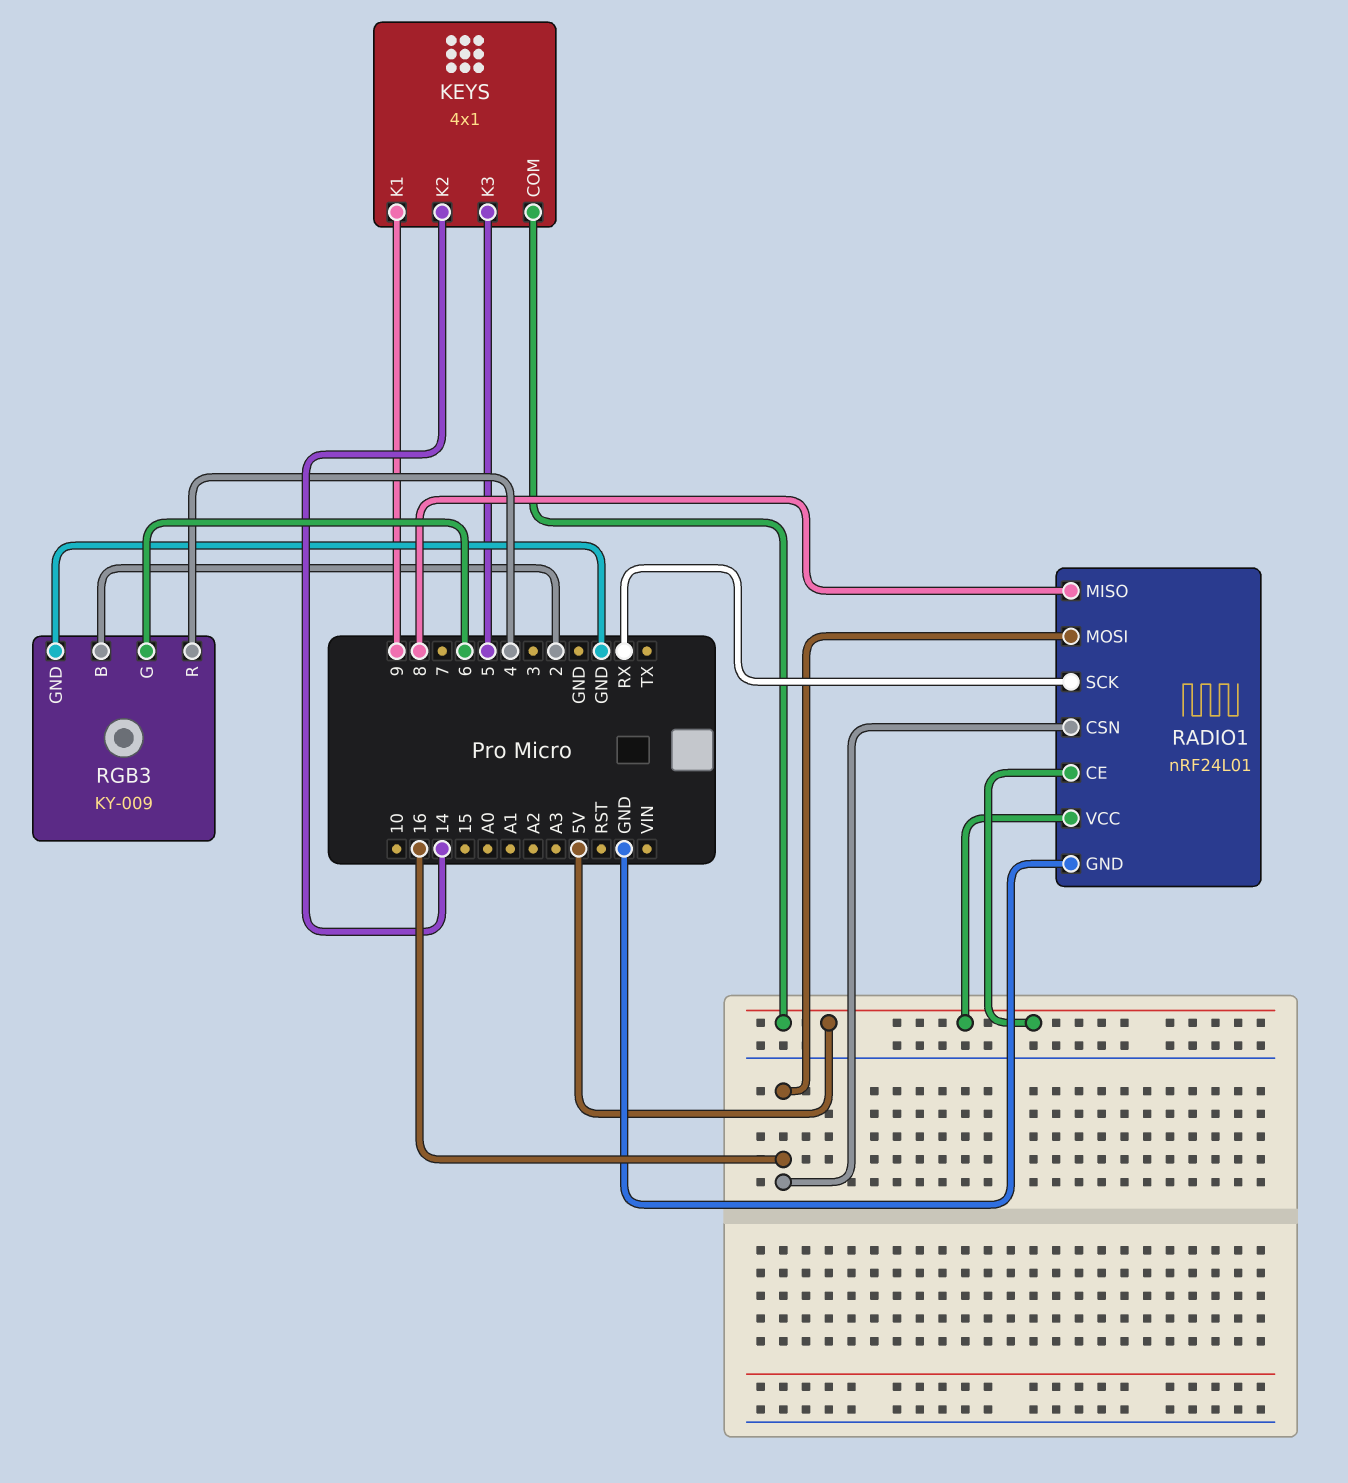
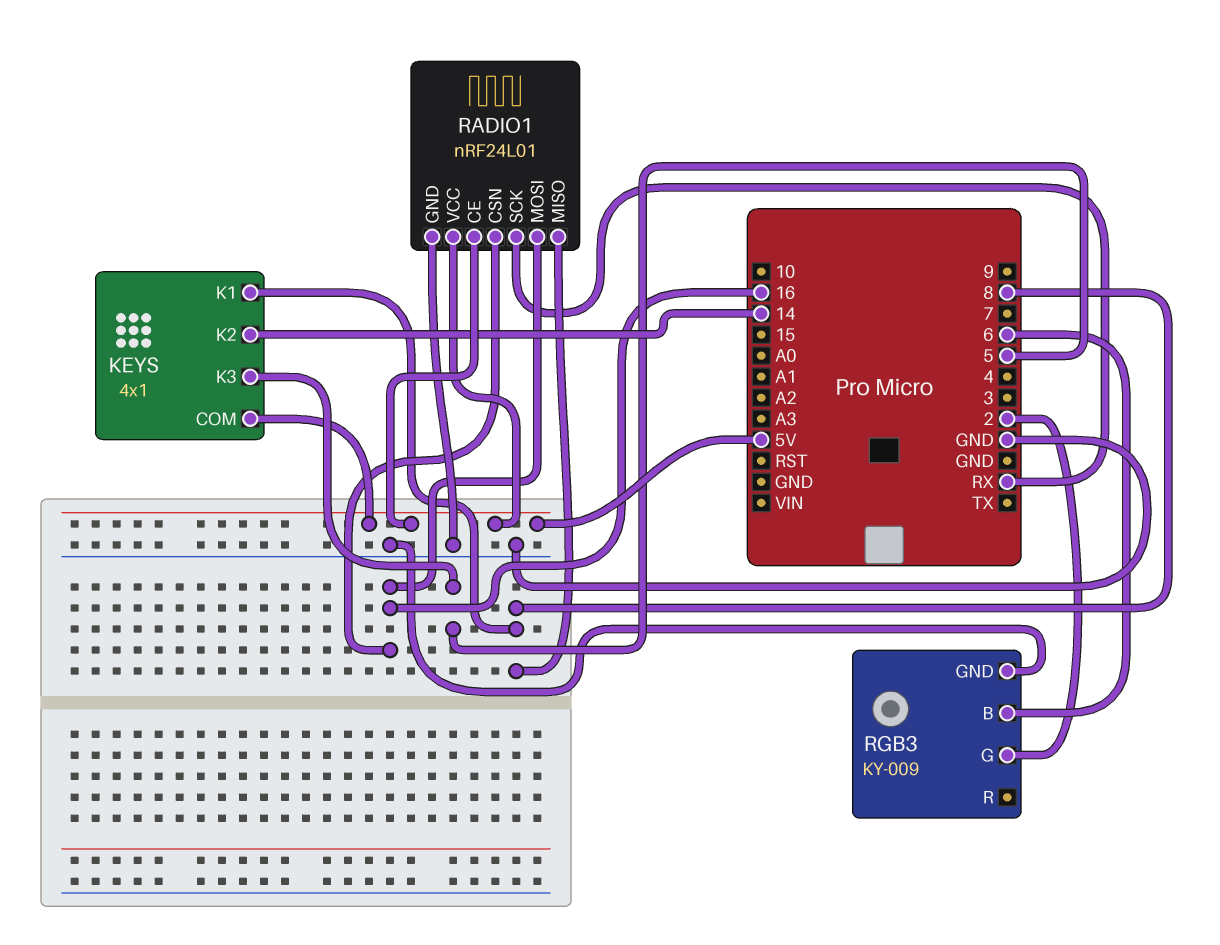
KEYS pin K1: 9 -> 8
RGB3 pin B: 2 -> 6
RGB3 pin G: 6 -> 2
RGB3 pin R: 4 -> none

